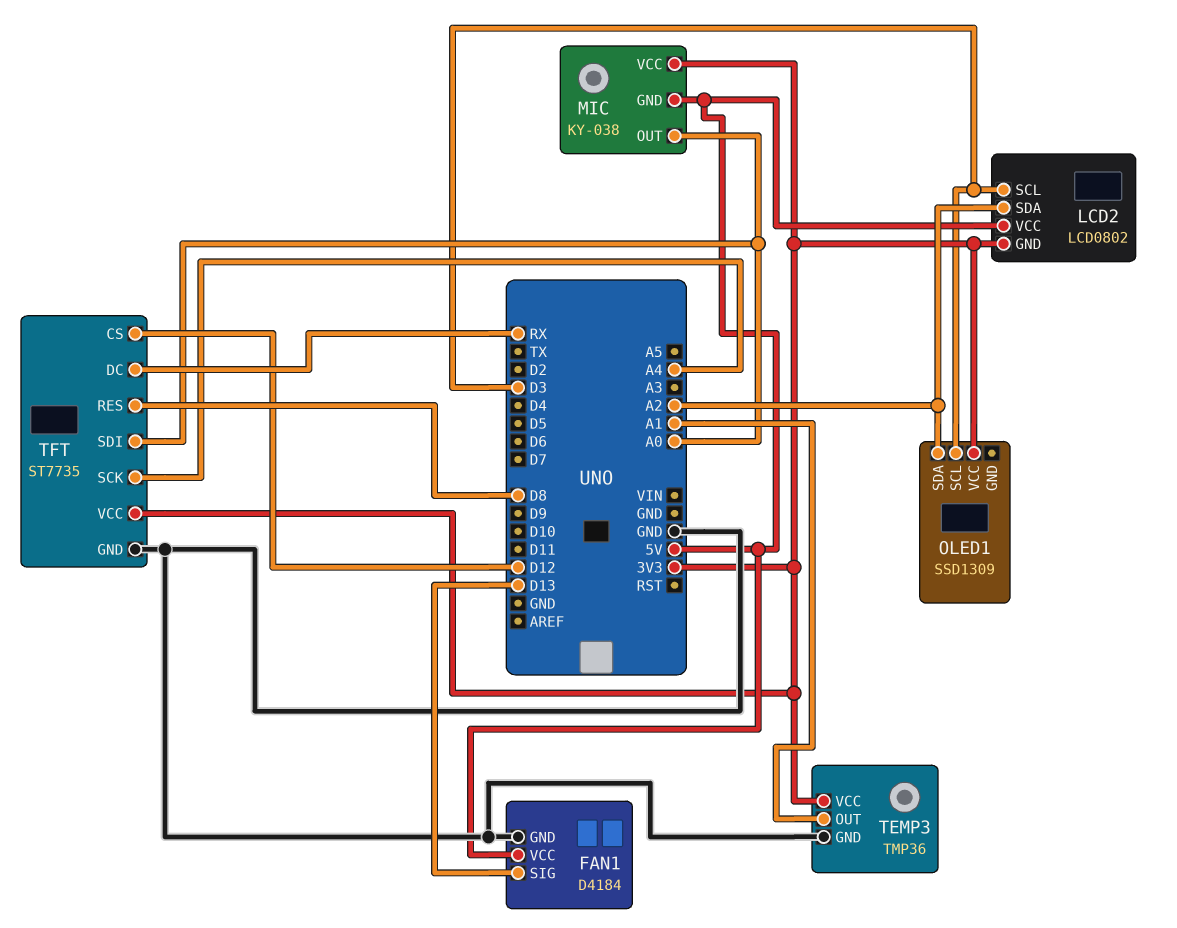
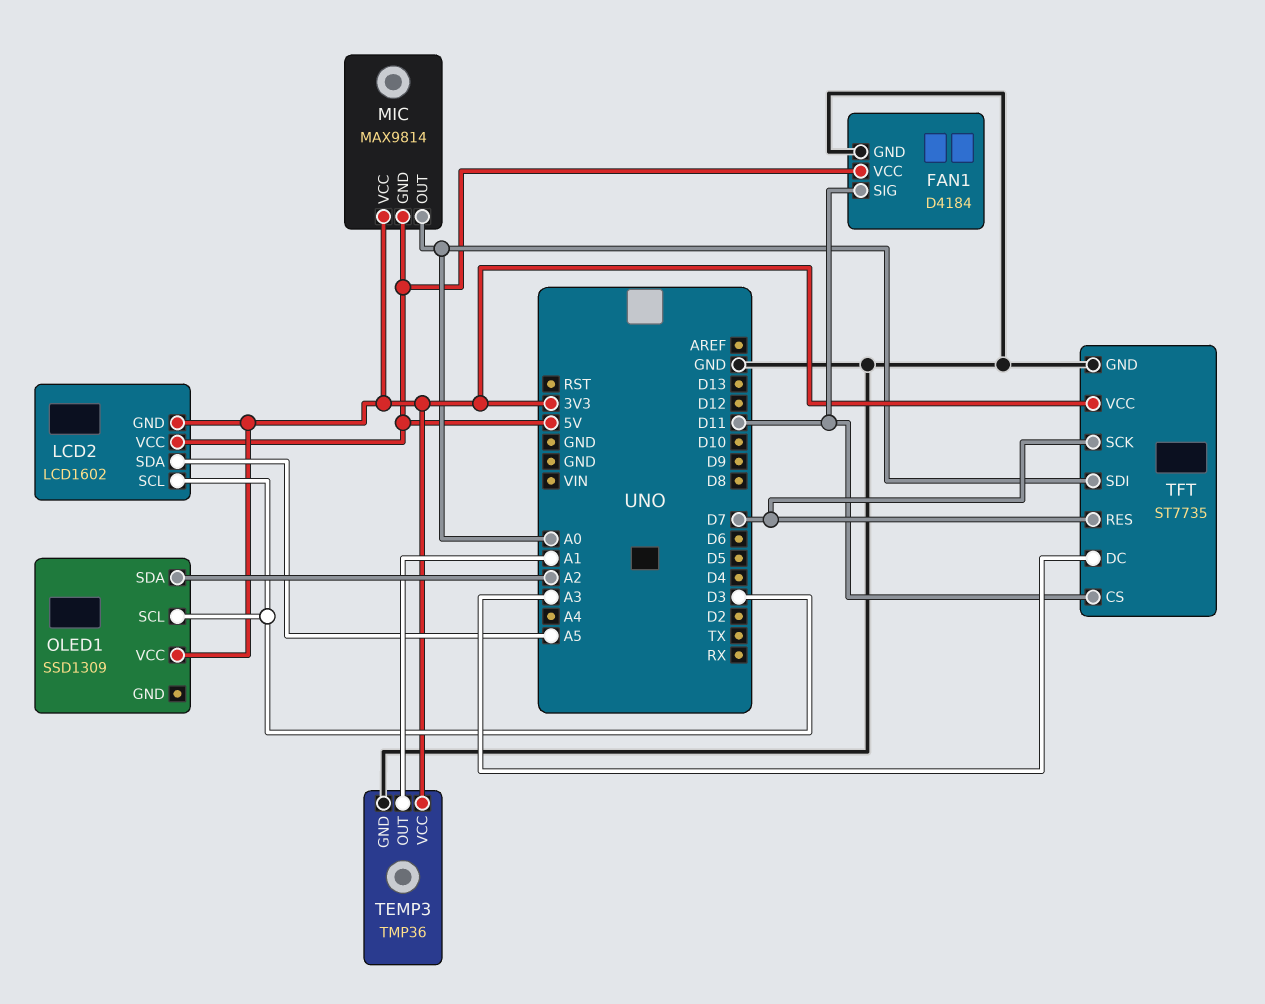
FAN1 pin SIG: D13 -> D11
LCD2: LCD0802 -> LCD1602
LCD2 pin SDA: A2 -> A5
MIC: KY-038 -> MAX9814
TFT pin CS: D12 -> D11
TFT pin DC: RX -> A3
TFT pin RES: D8 -> D7
TFT pin SCK: A4 -> D7

